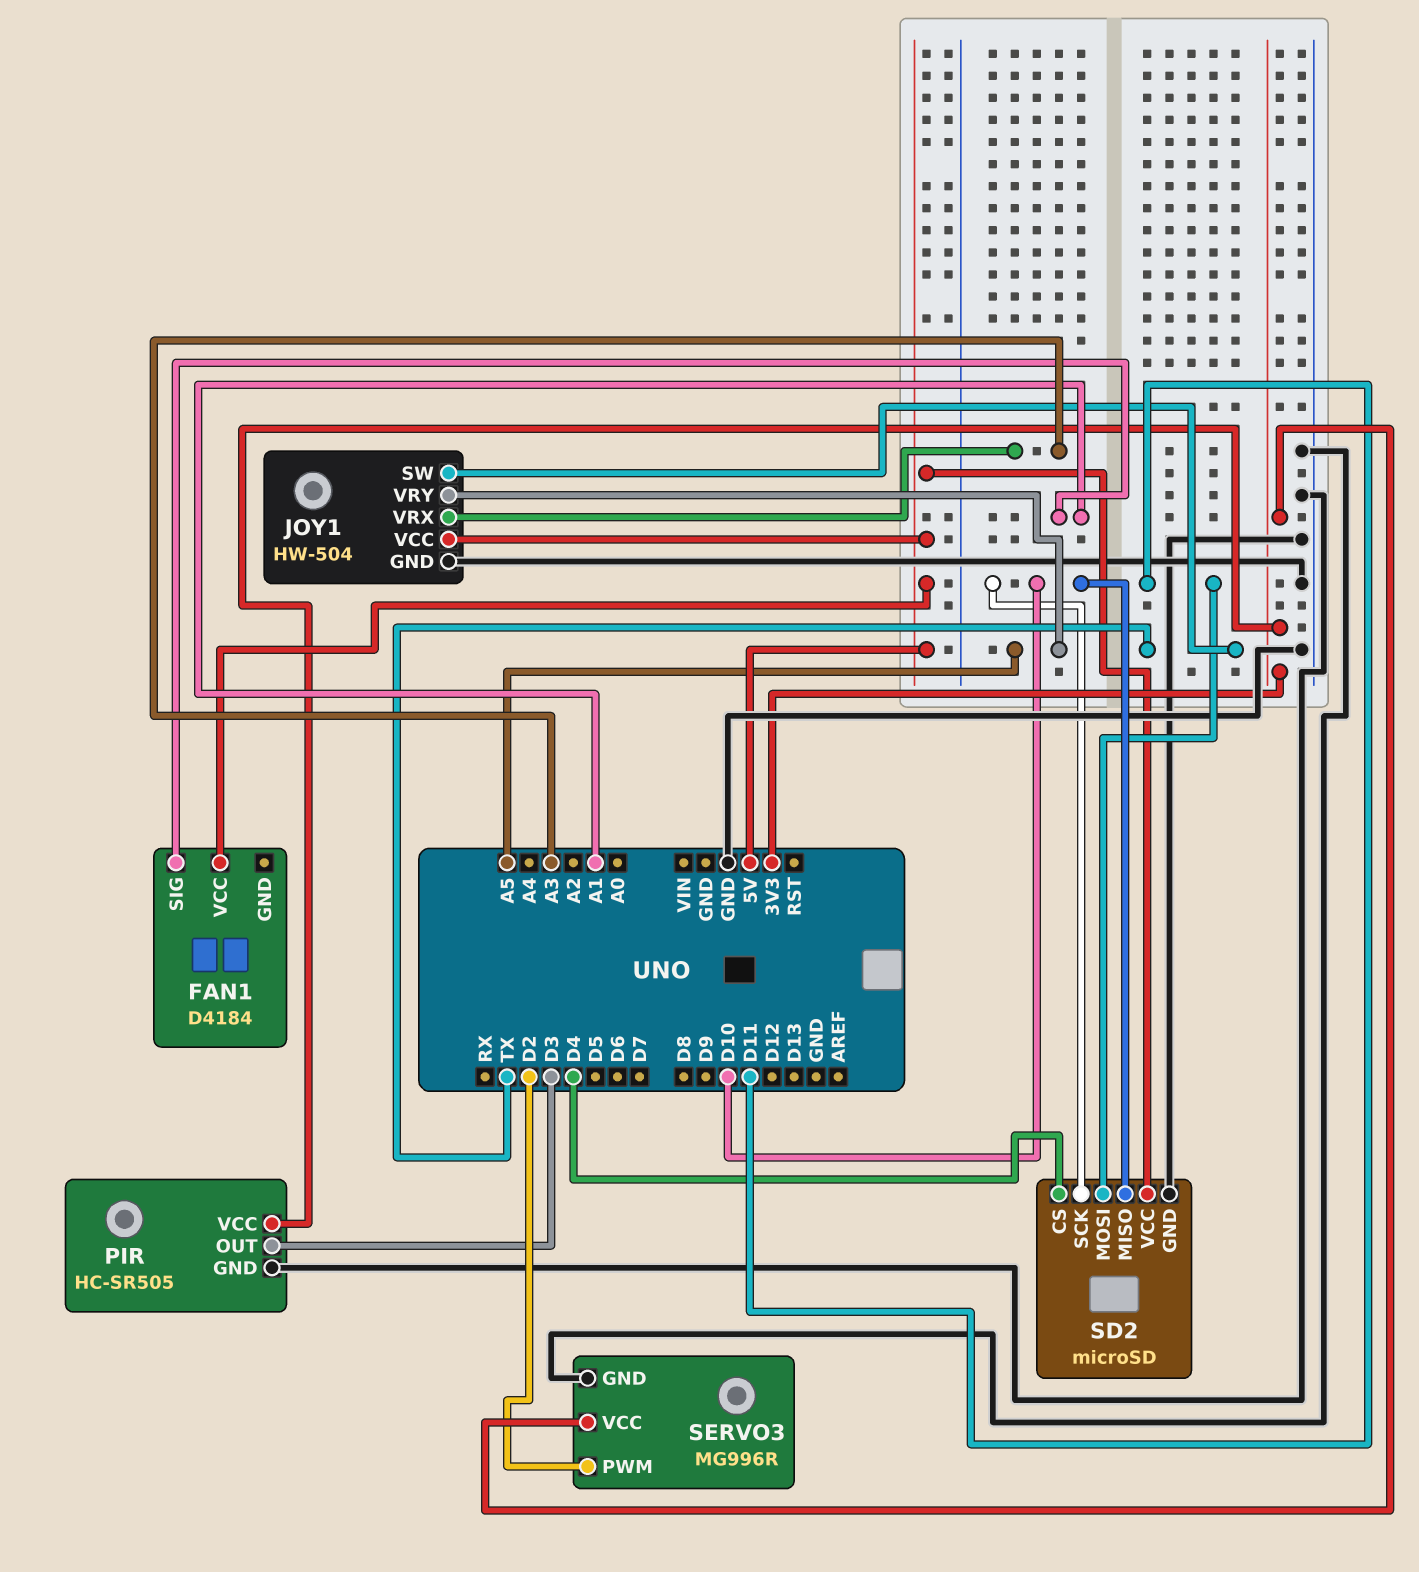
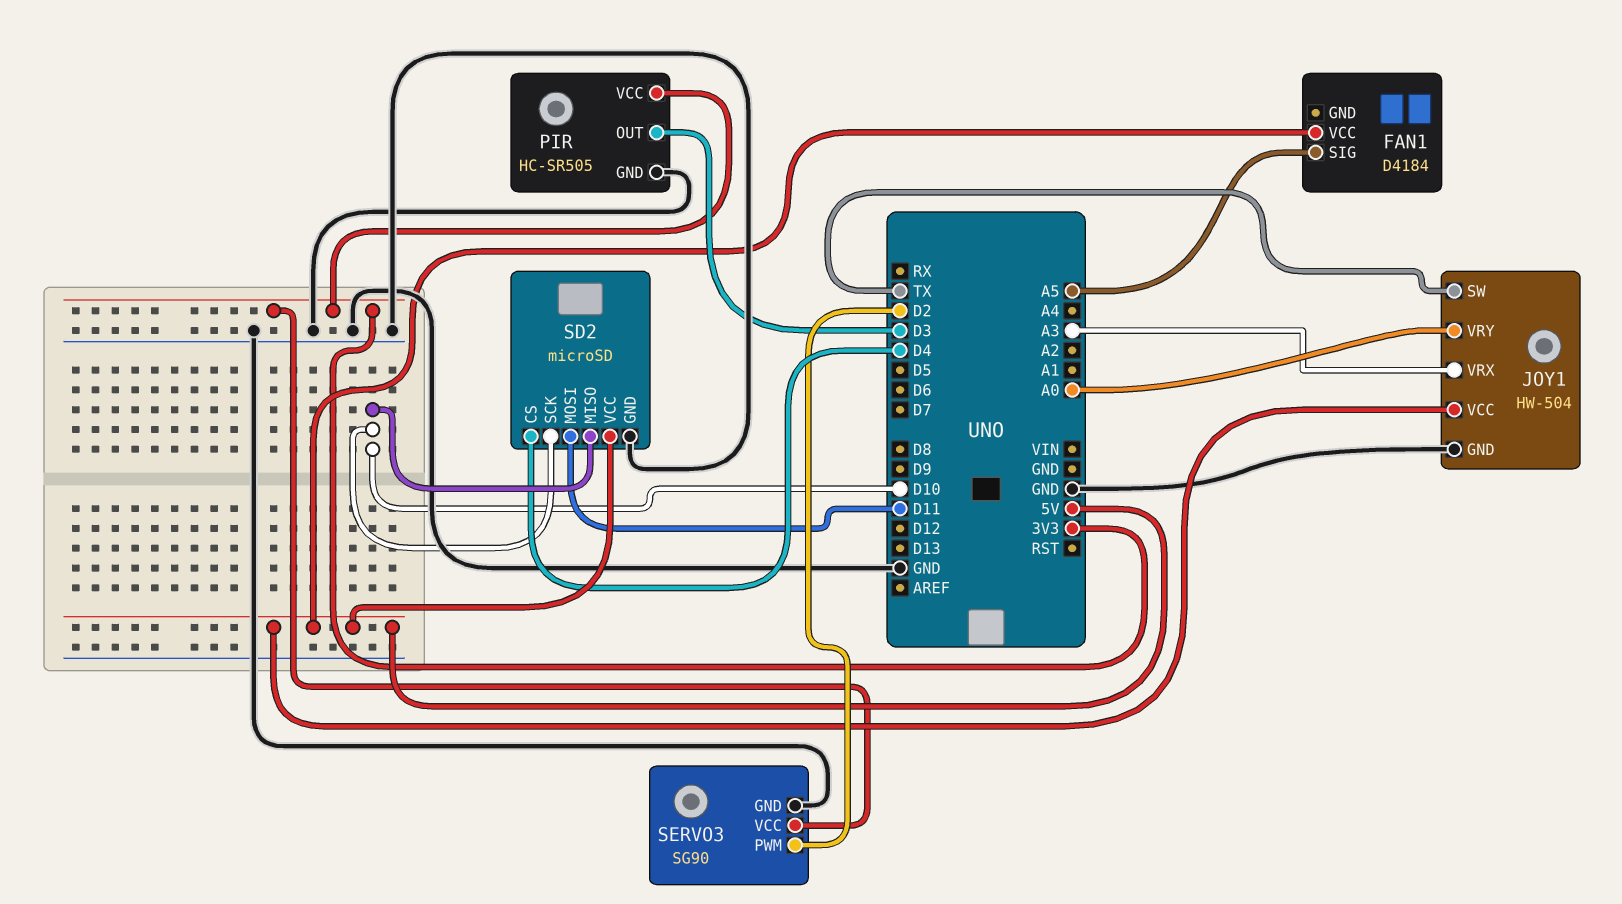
FAN1 pin SIG: A1 -> A5
JOY1 pin VRY: A5 -> A0
SERVO3: MG996R -> SG90

